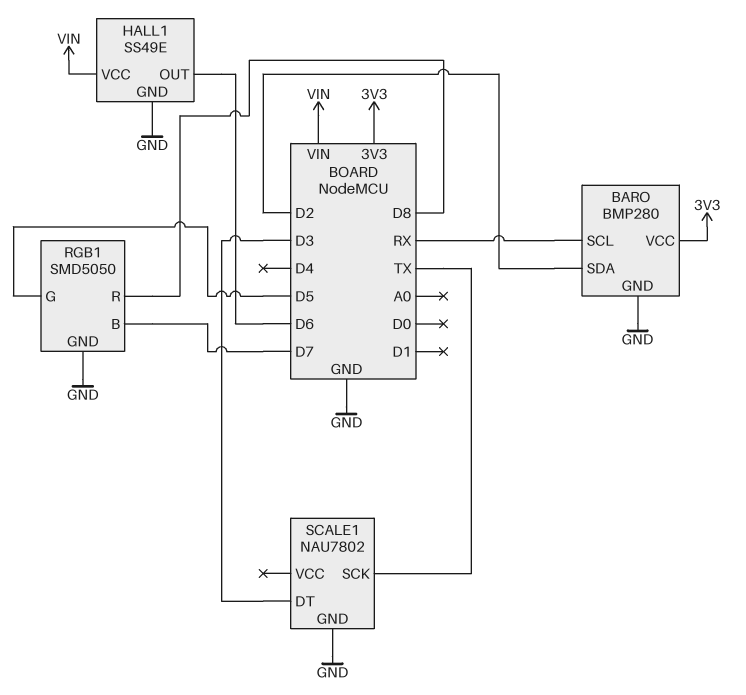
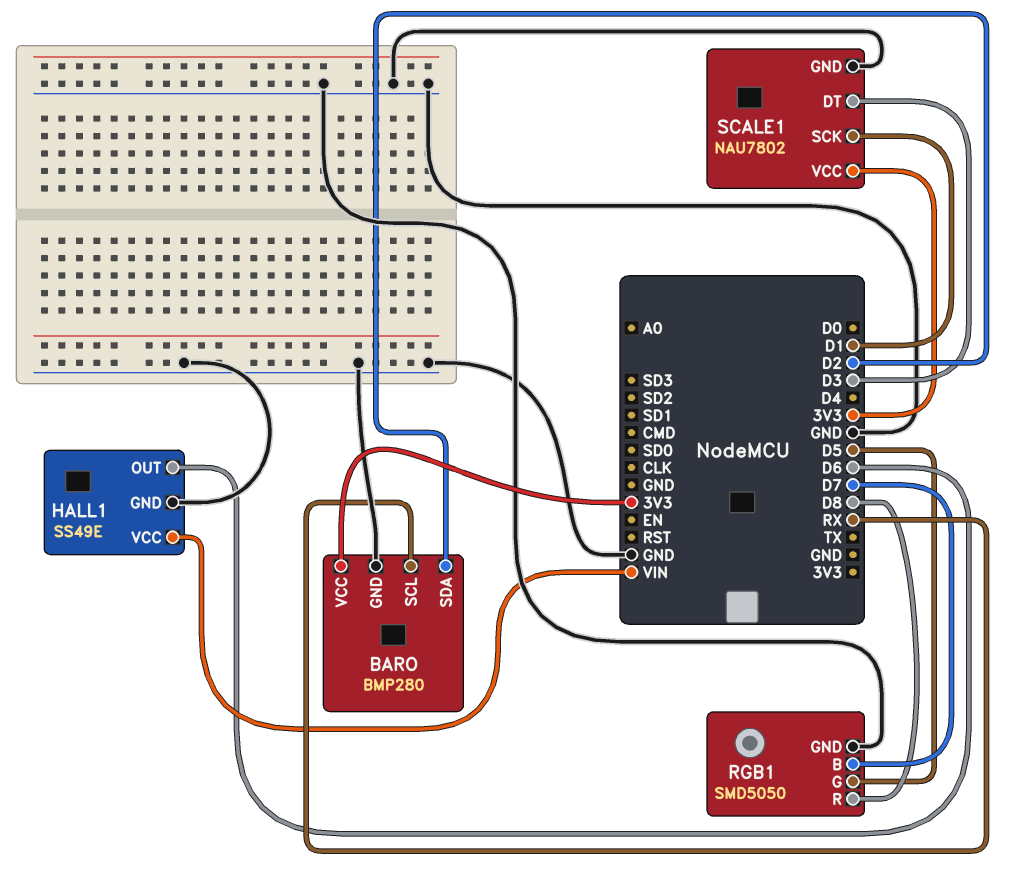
SCALE1 pin SCK: TX -> D1
SCALE1 pin VCC: none -> 3V3

